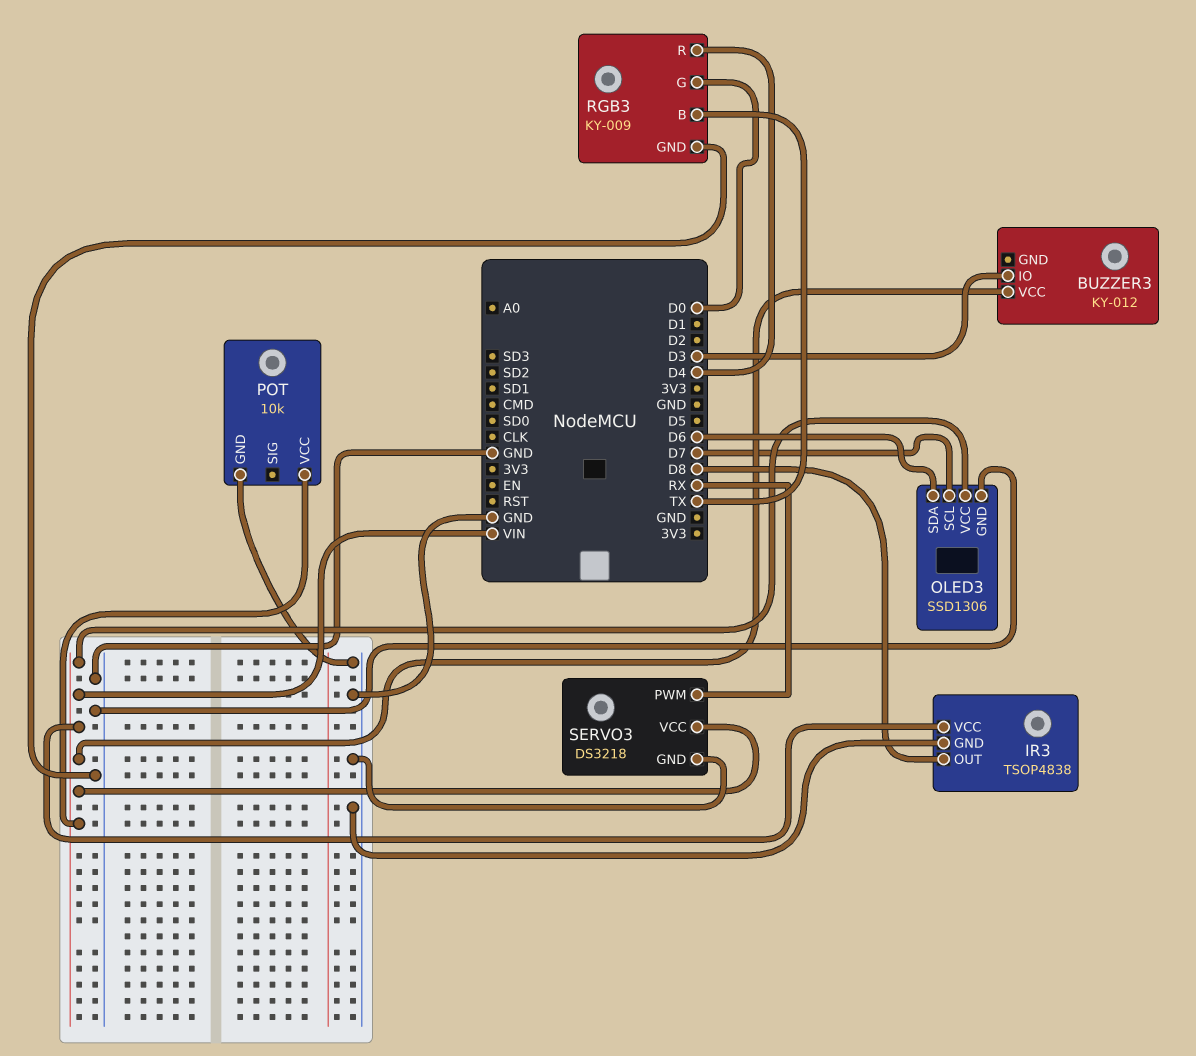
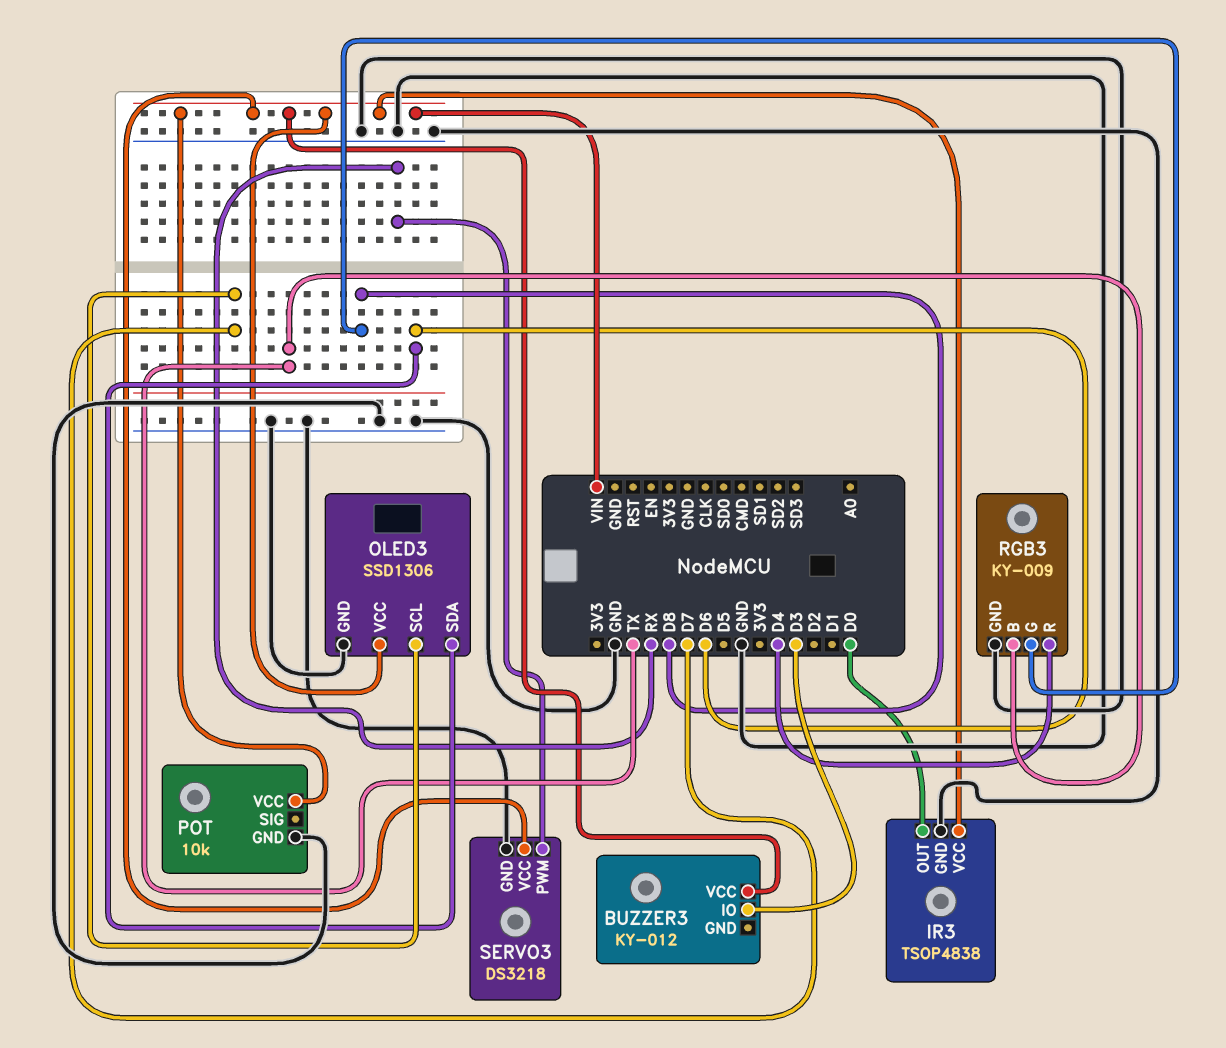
IR3 pin OUT: D8 -> D0
RGB3 pin G: D0 -> D8

